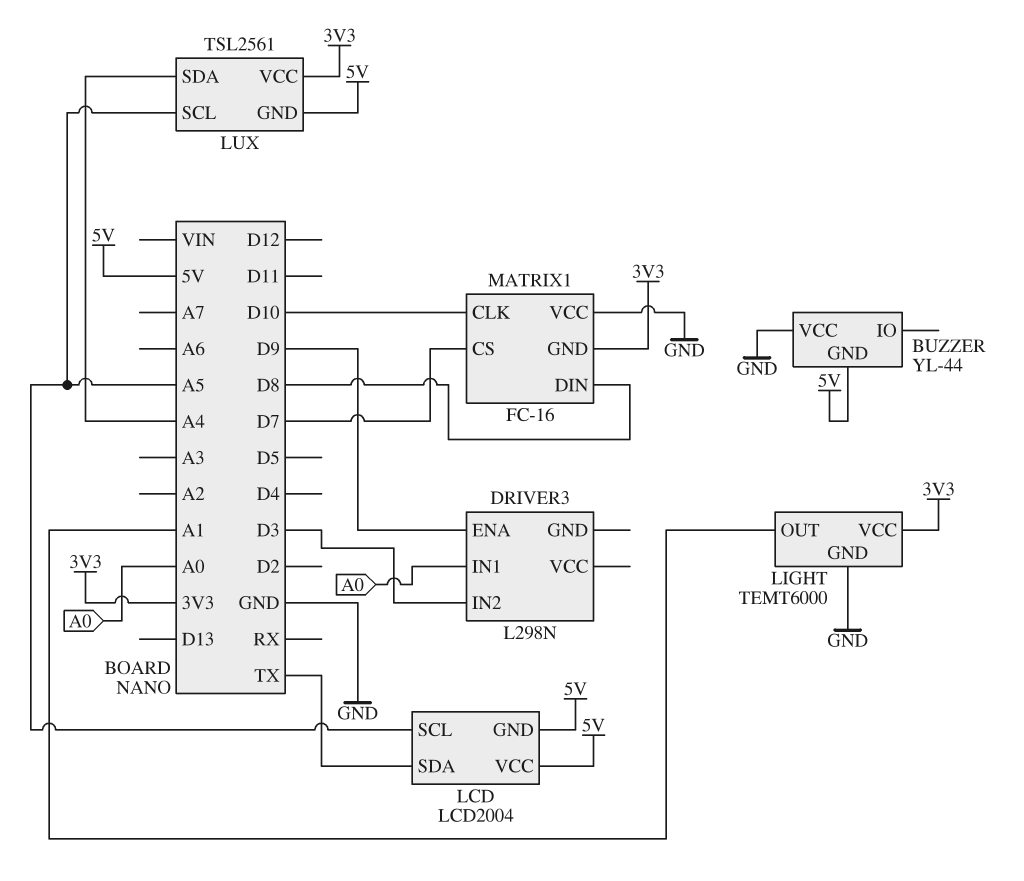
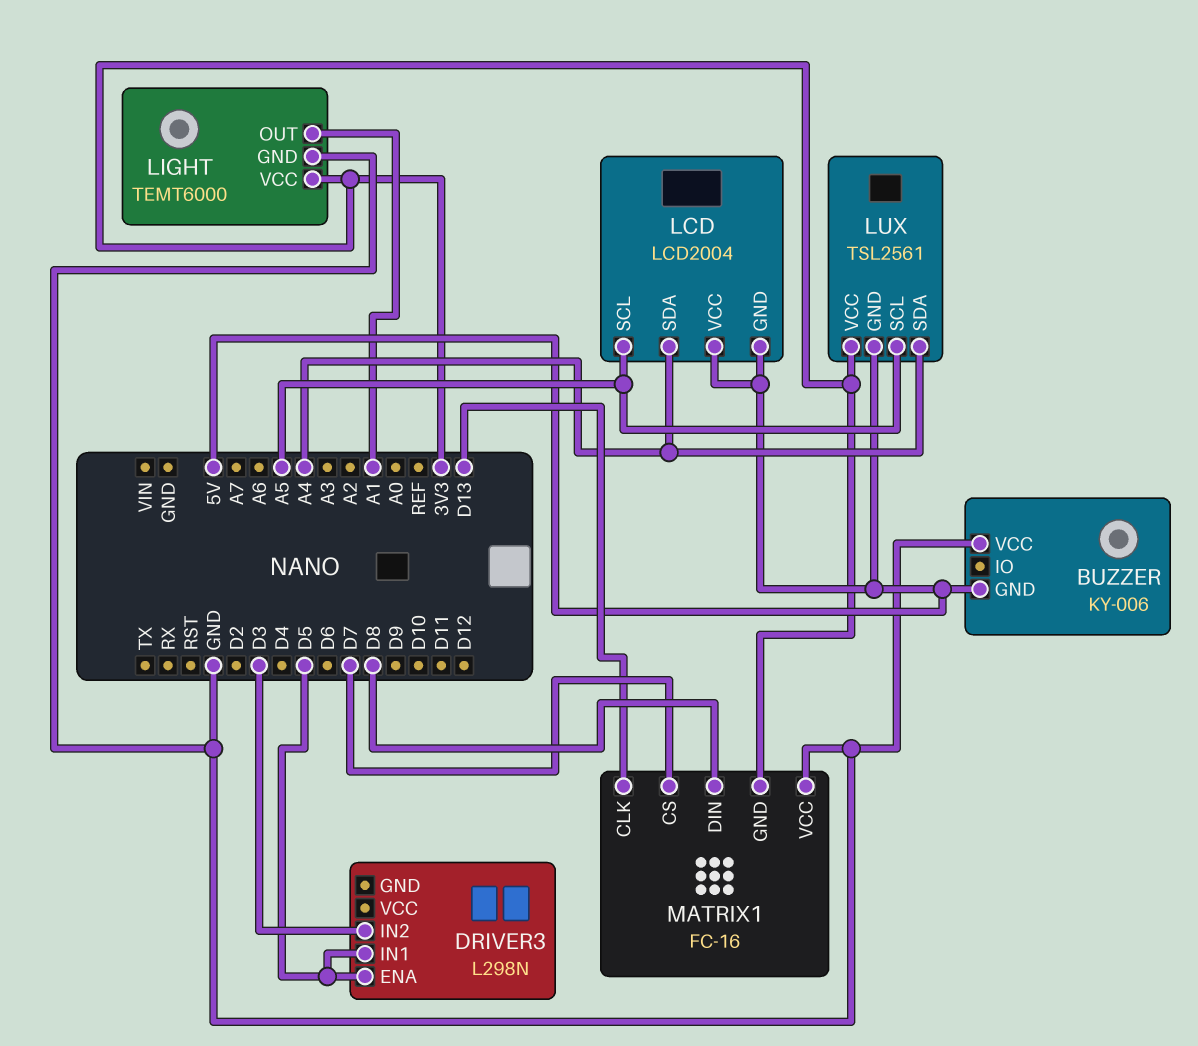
BUZZER: YL-44 -> KY-006
DRIVER3 pin ENA: D9 -> D5
DRIVER3 pin IN1: A0 -> D5
LCD pin SDA: TX -> A4
MATRIX1 pin CLK: D10 -> D13

